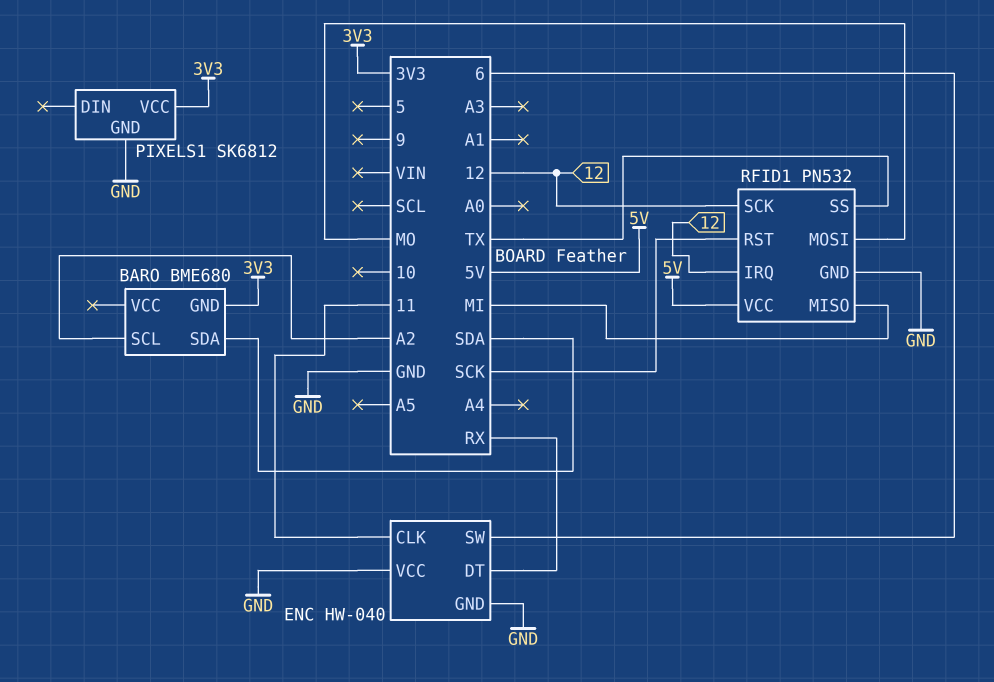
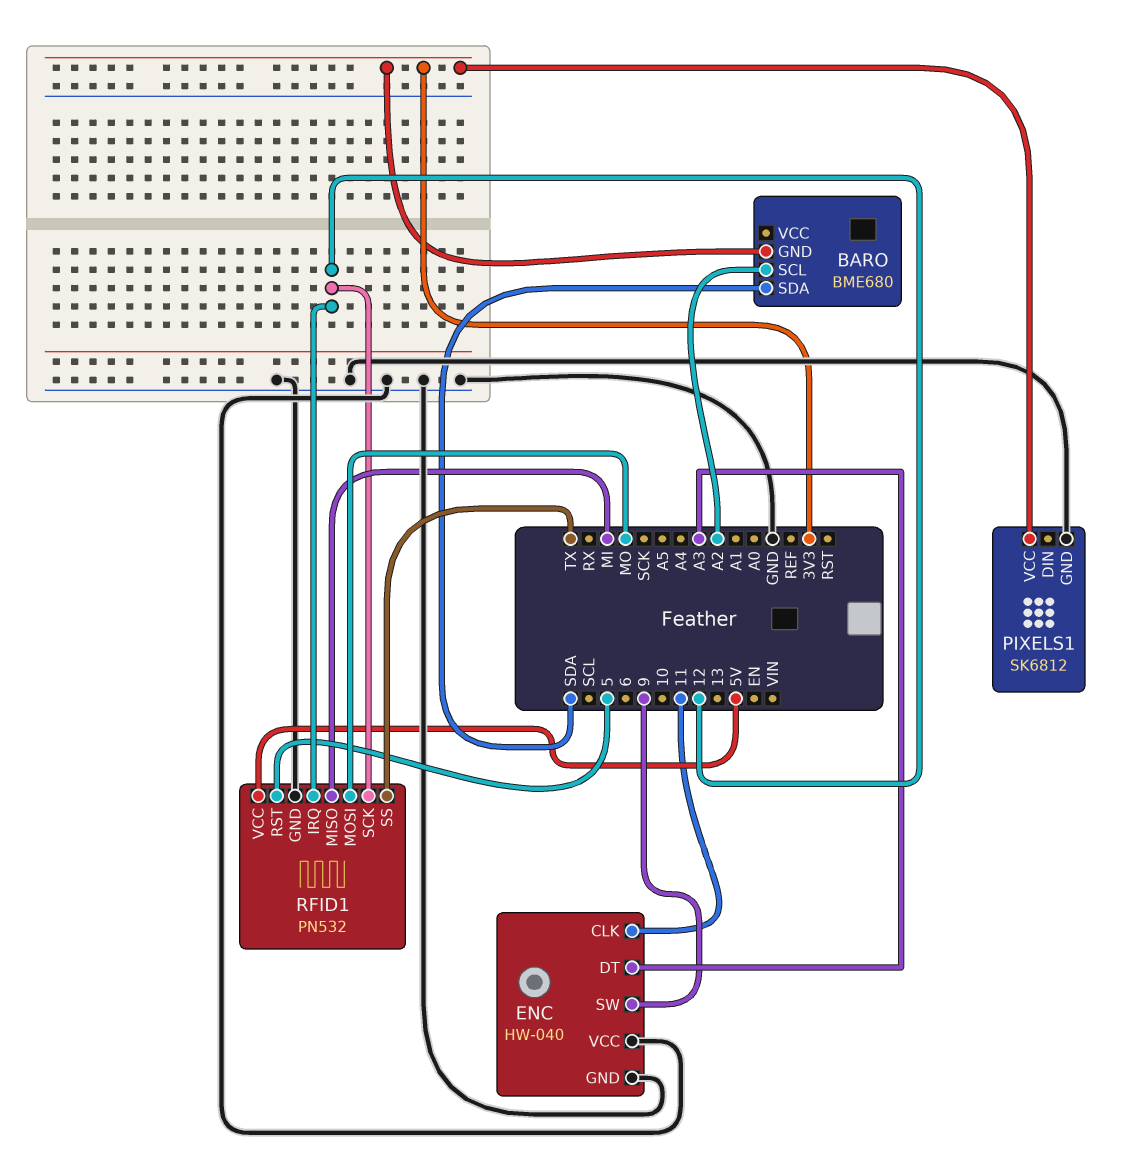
ENC pin DT: RX -> A3
ENC pin SW: 6 -> 9
RFID1 pin RST: SCK -> 5

